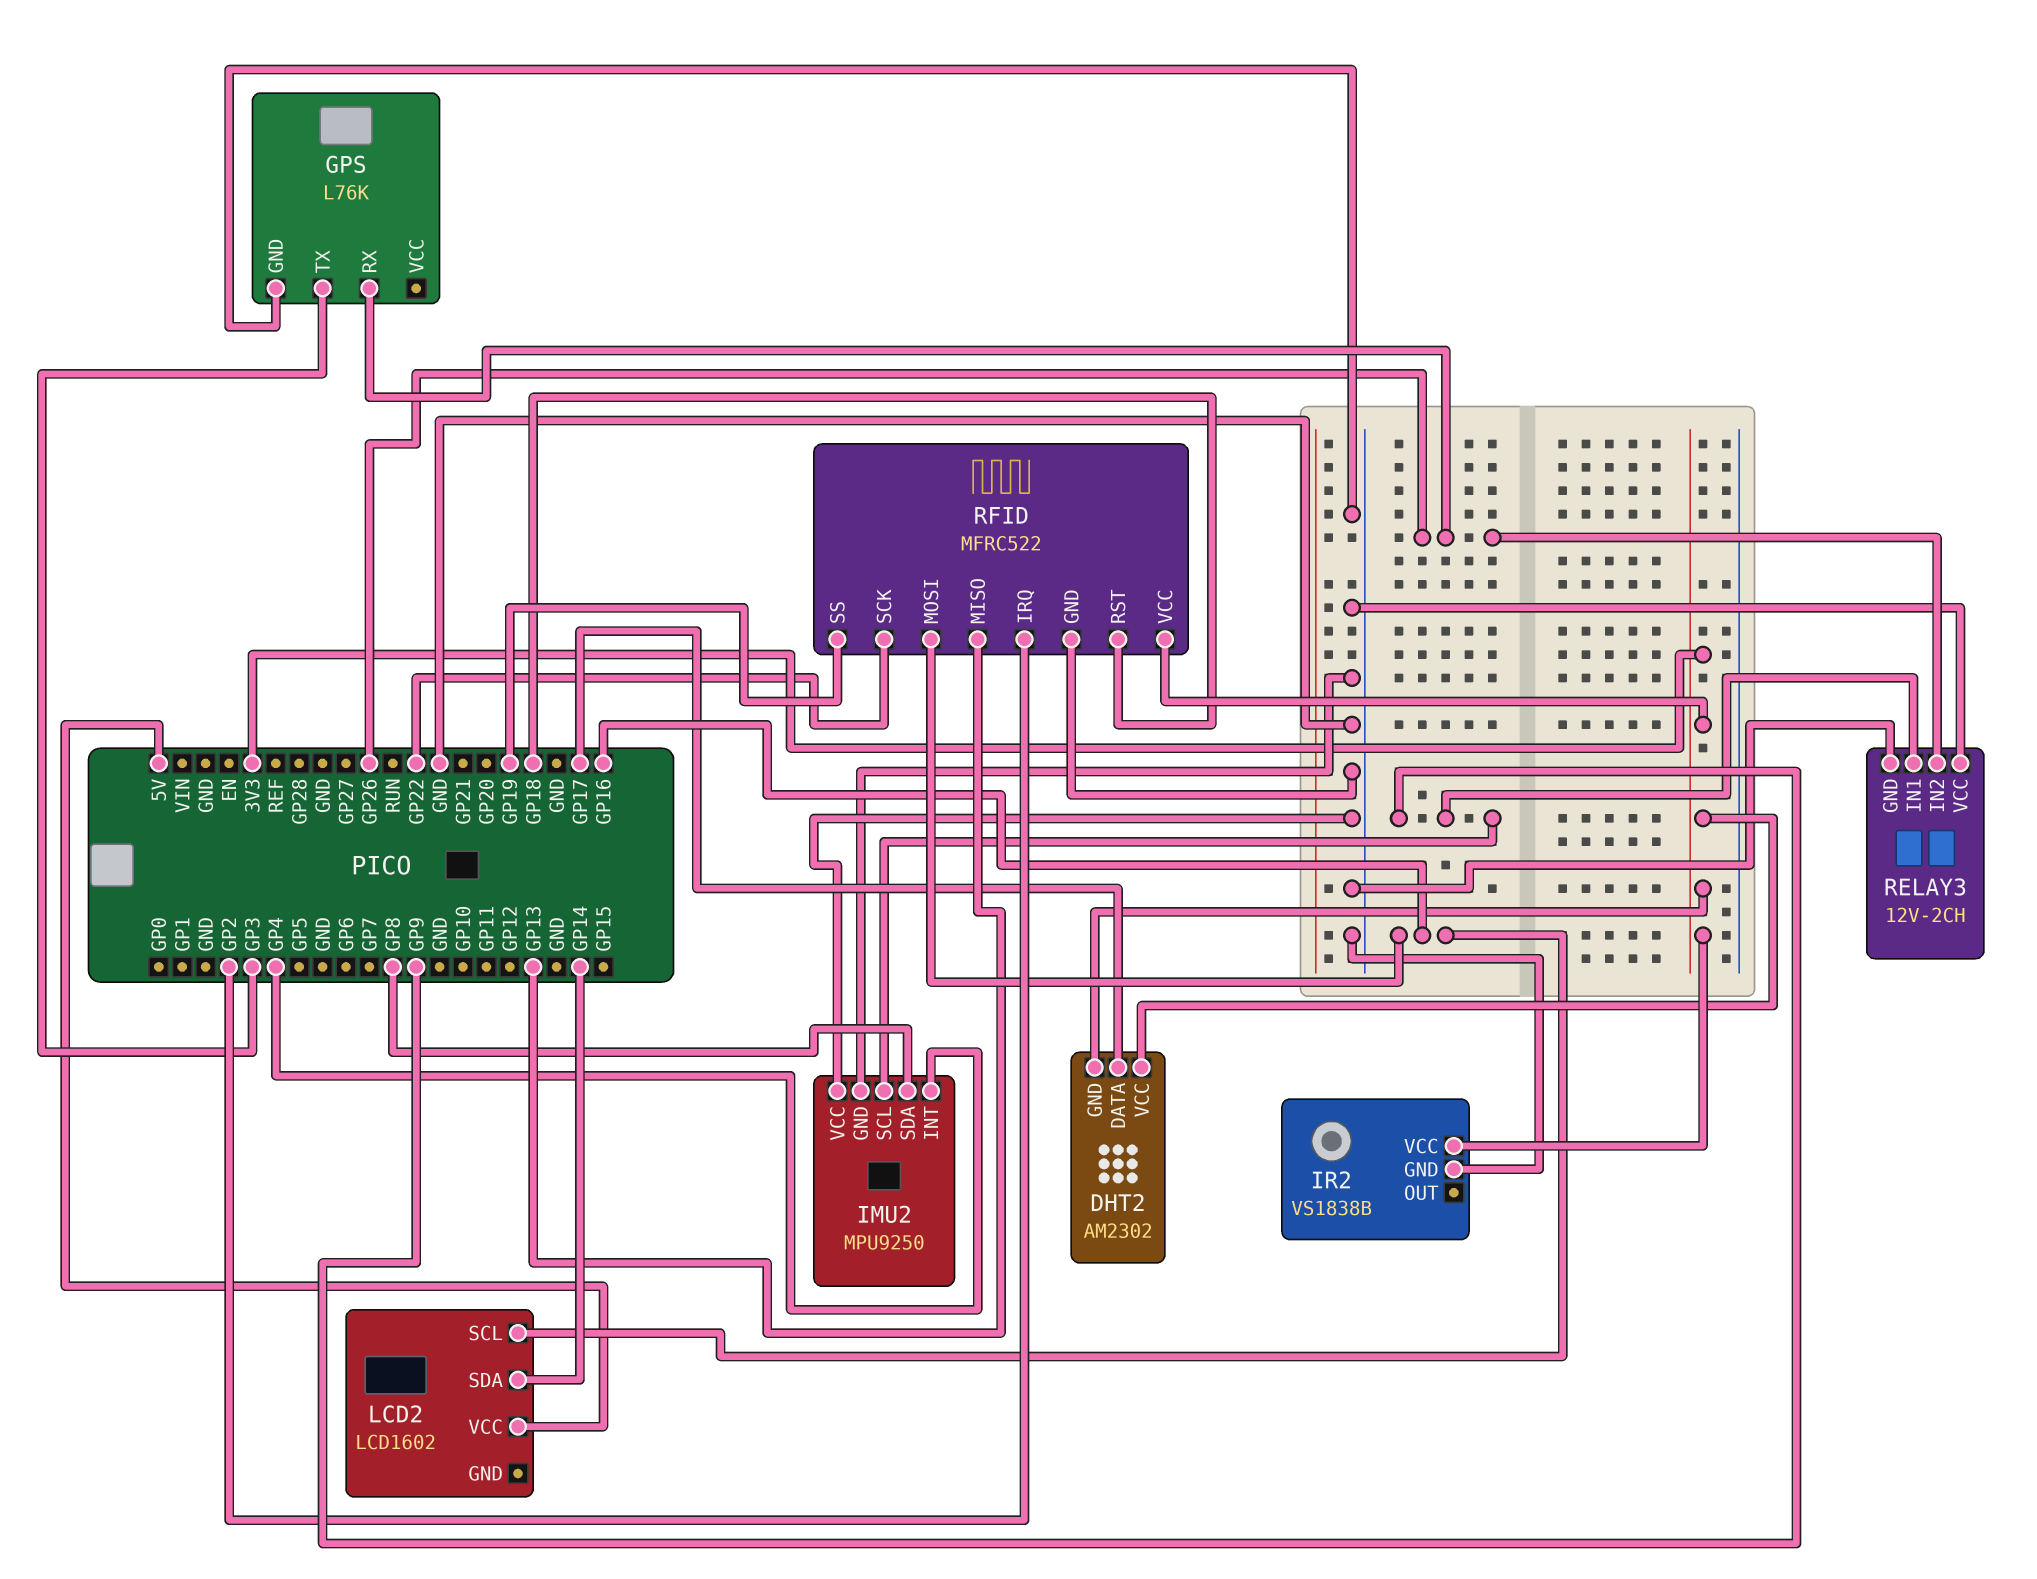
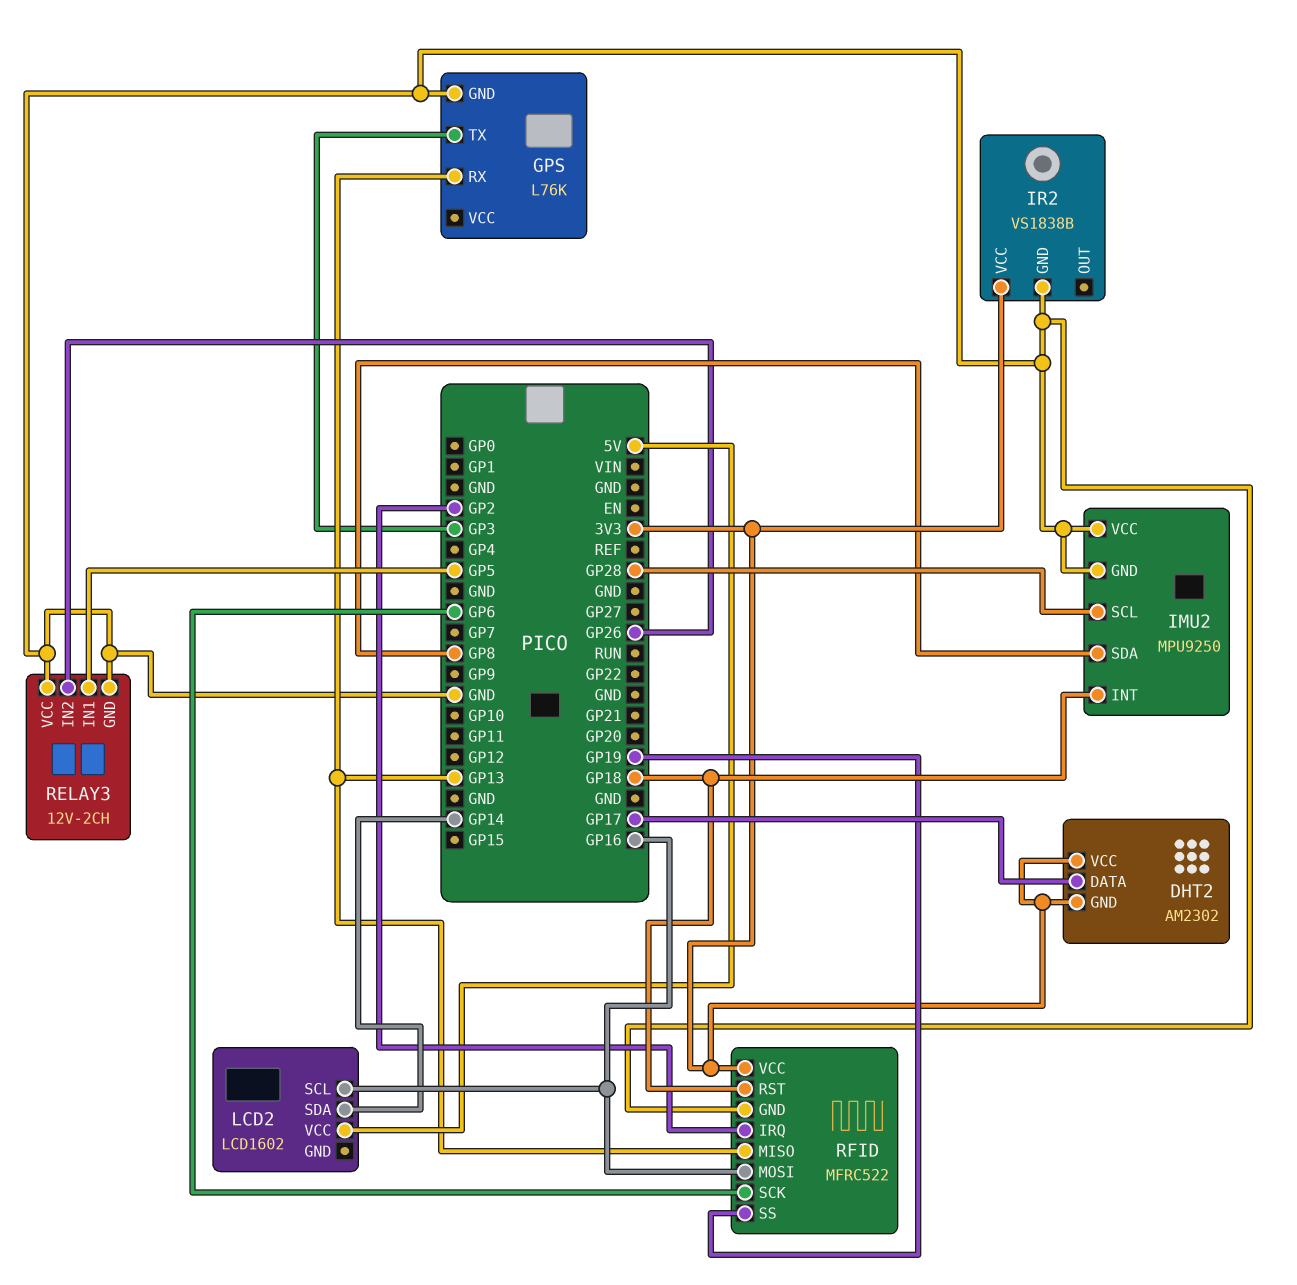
GPS pin RX: GP26 -> GP13
IMU2 pin INT: GP4 -> GP18
IMU2 pin SCL: GP9 -> GP28
RELAY3 pin IN1: GP9 -> GP5
RFID pin SCK: GP22 -> GP6

